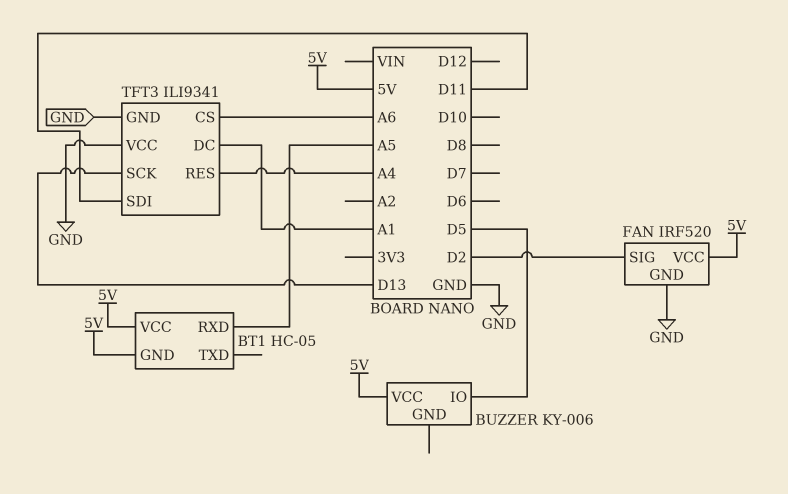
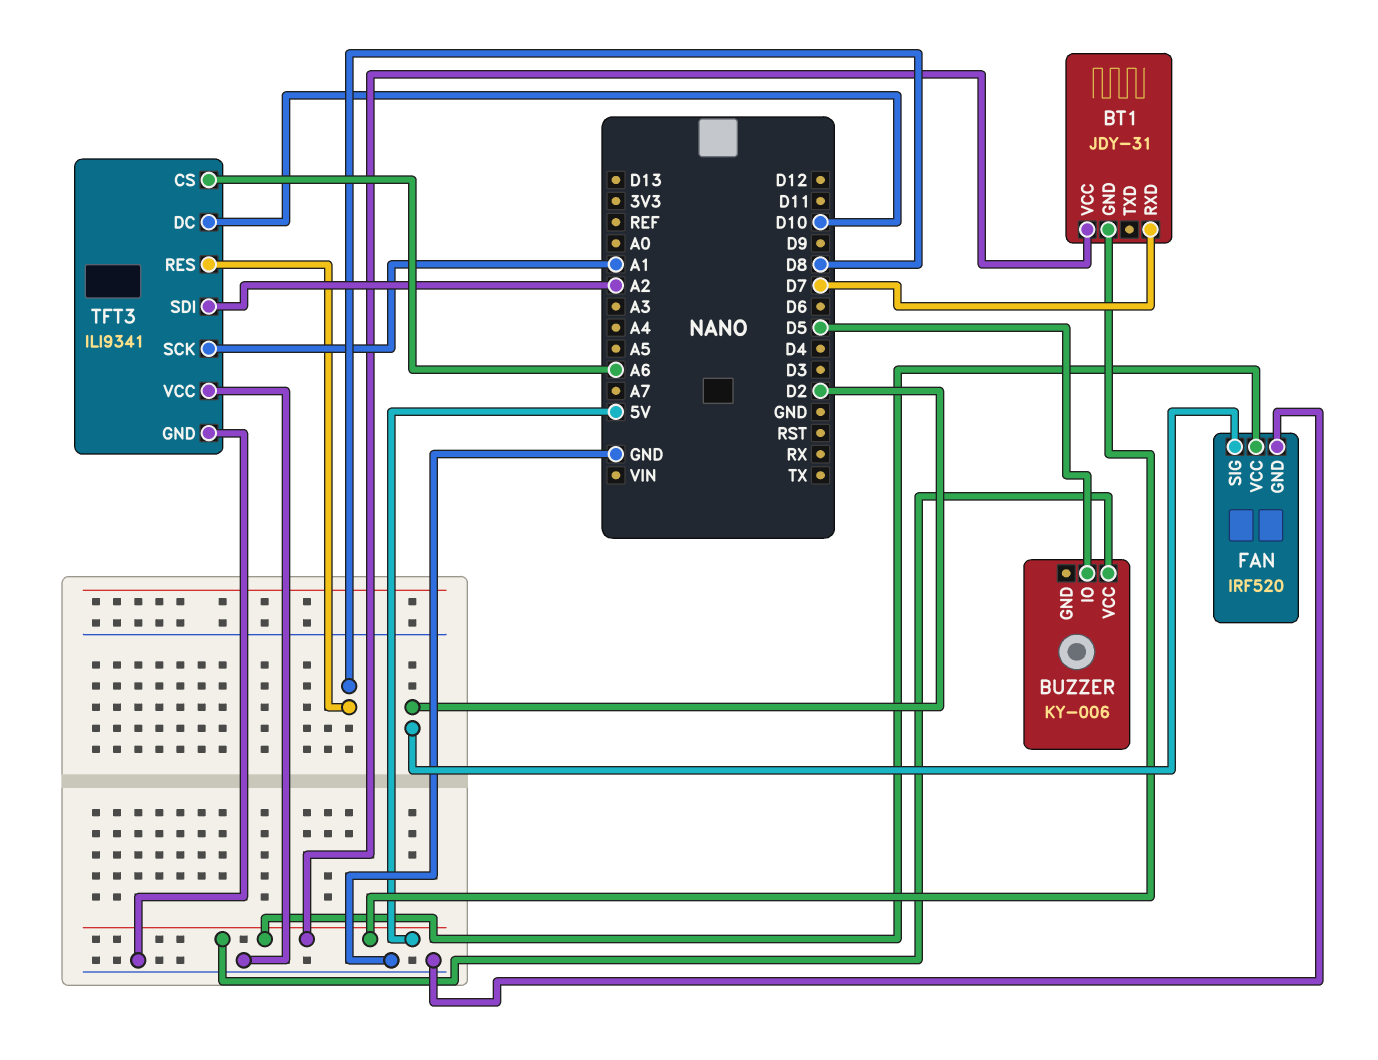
BT1: HC-05 -> JDY-31
BT1 pin RXD: A5 -> D7
TFT3 pin DC: A1 -> D10
TFT3 pin RES: A4 -> D8
TFT3 pin SCK: D13 -> A1
TFT3 pin SDI: D11 -> A2

